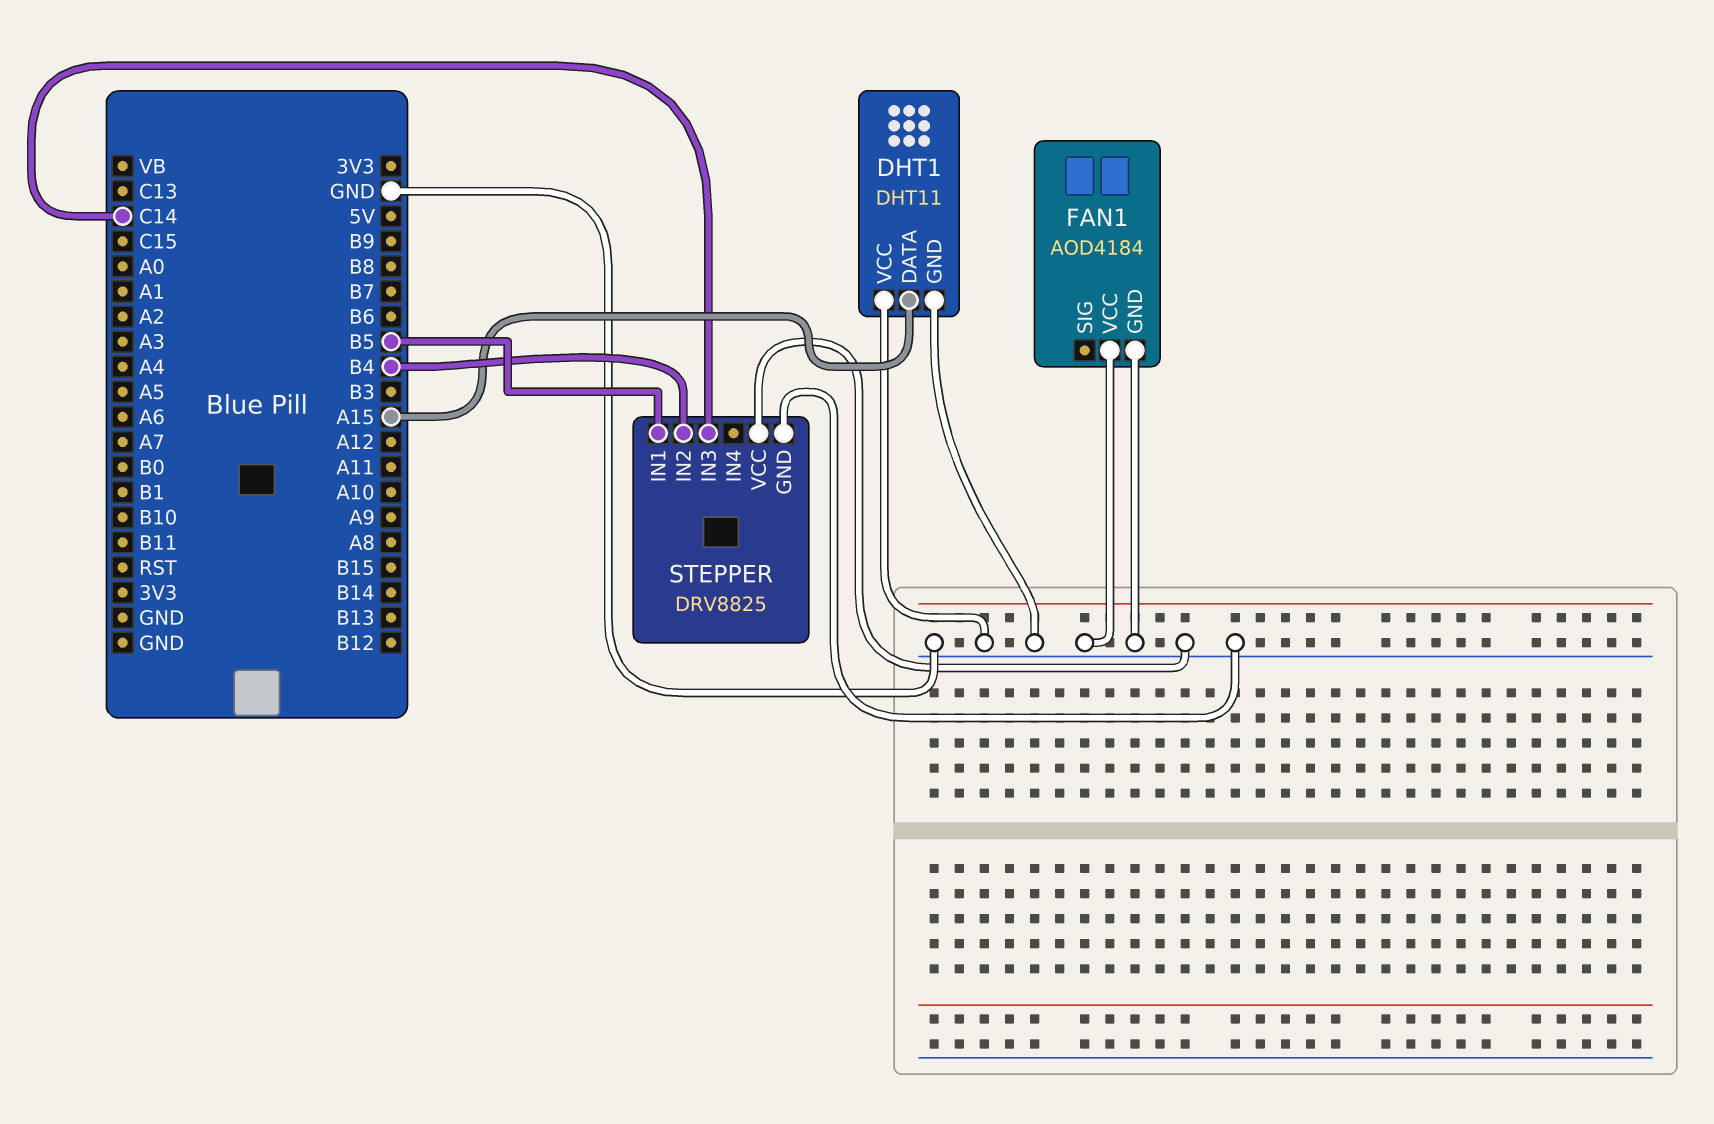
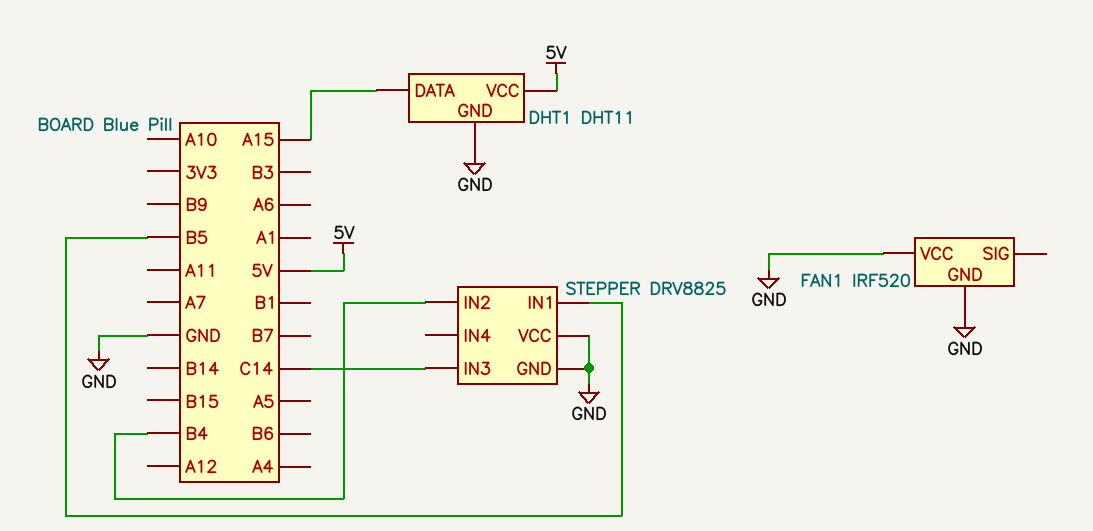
DHT1 pin VCC: GND -> 5V
FAN1: AOD4184 -> IRF520

